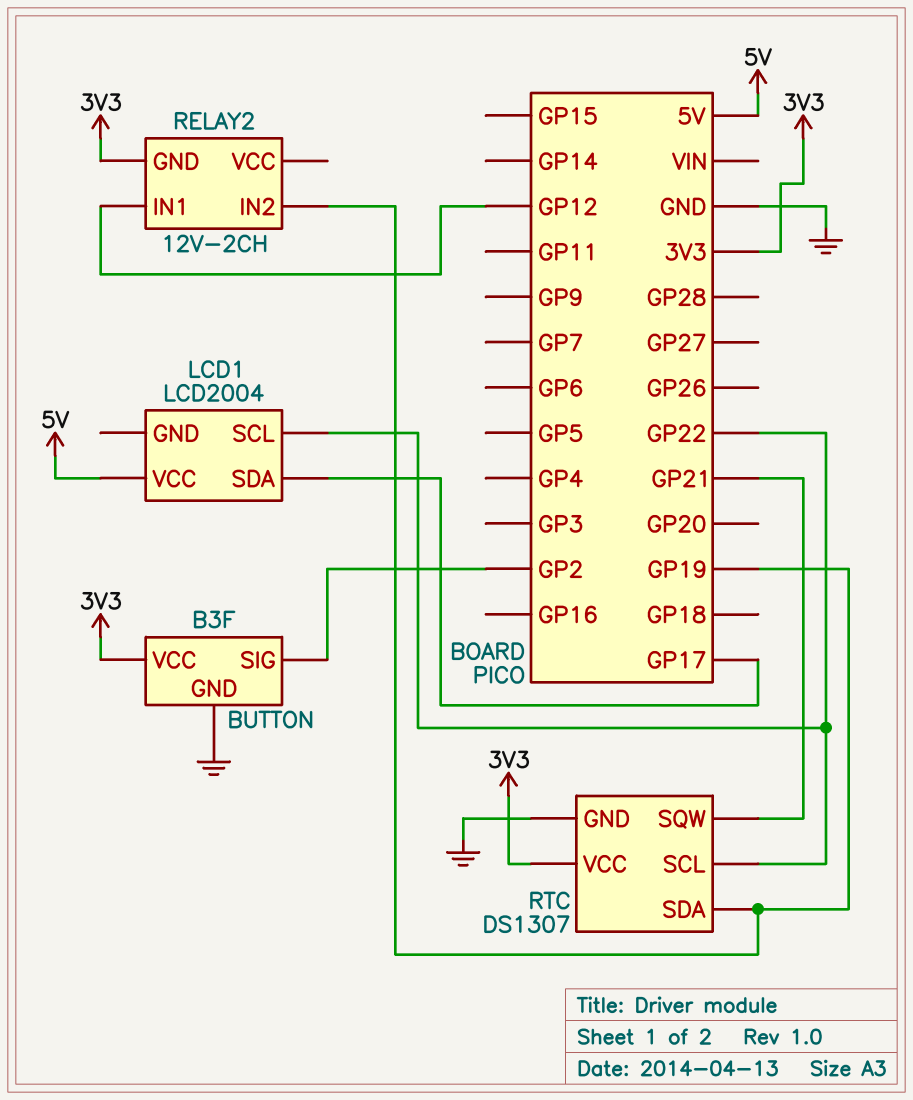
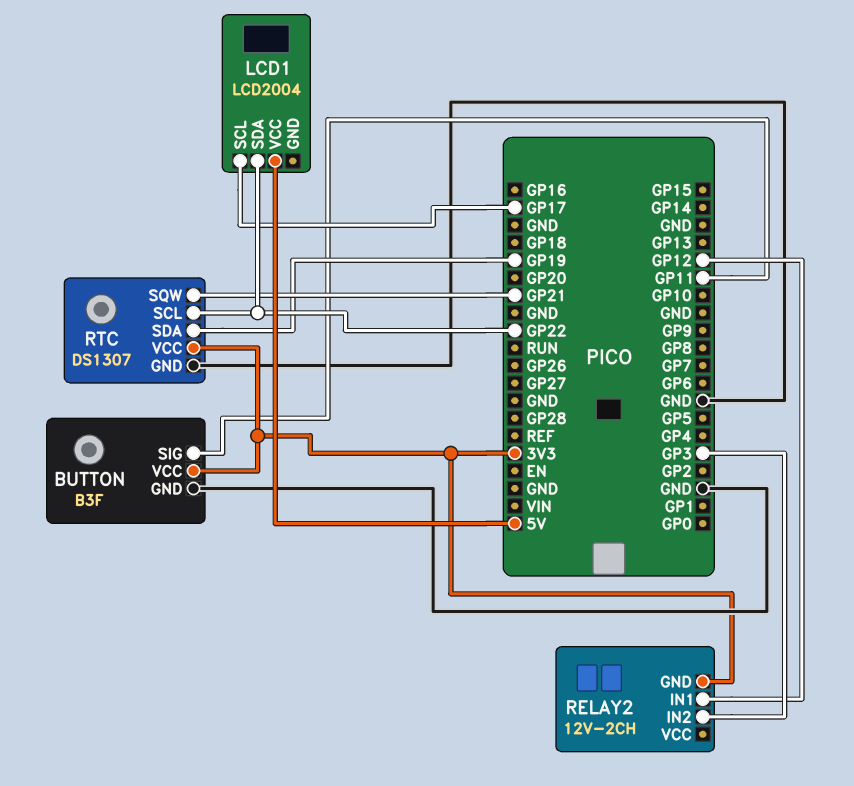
BUTTON pin SIG: GP2 -> GP11
LCD1 pin SCL: GP22 -> GP17
LCD1 pin SDA: GP17 -> GP22
RELAY2 pin IN2: GP19 -> GP3

